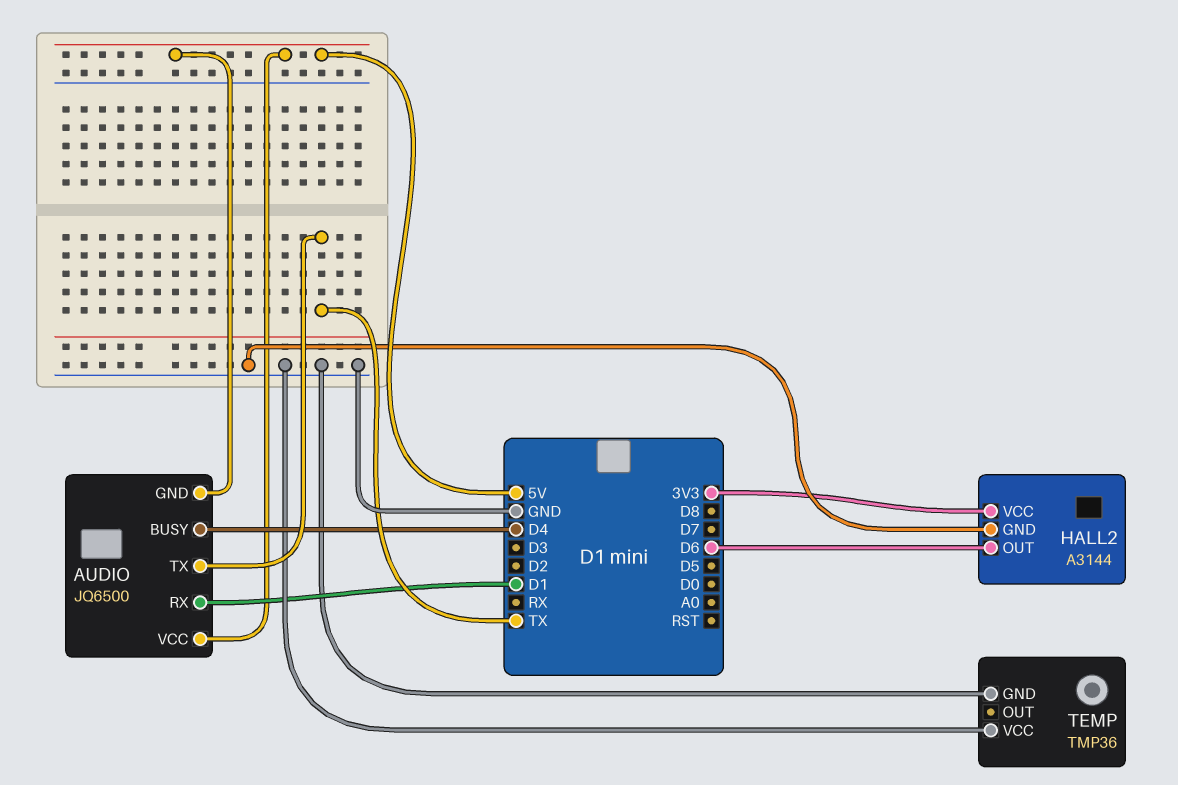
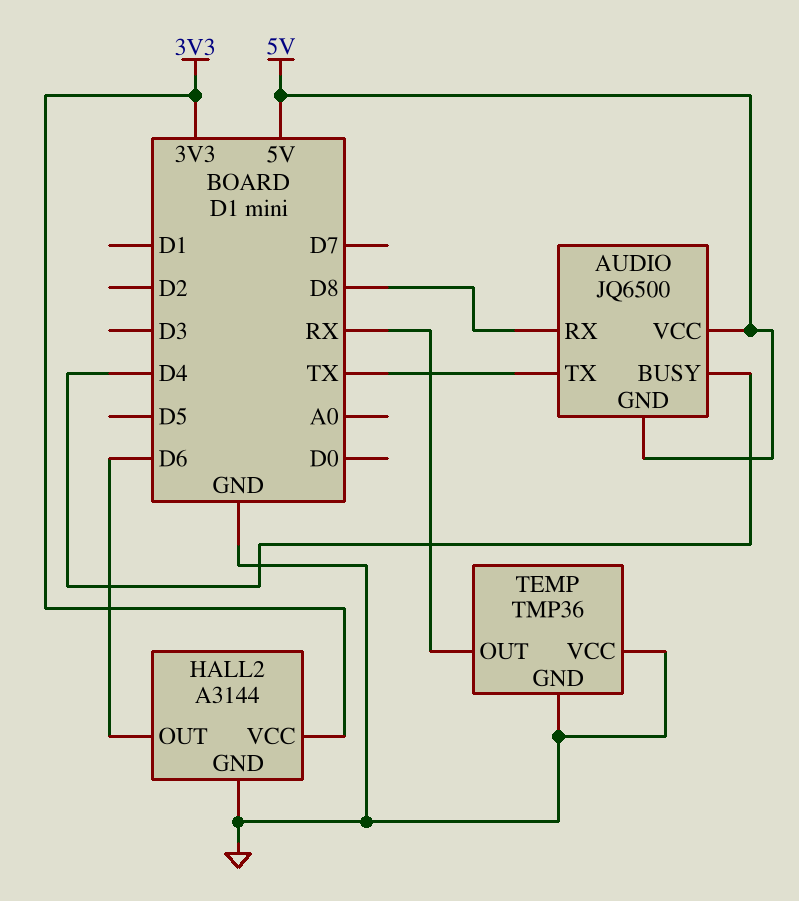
AUDIO pin RX: D1 -> D8
TEMP pin OUT: none -> RX

